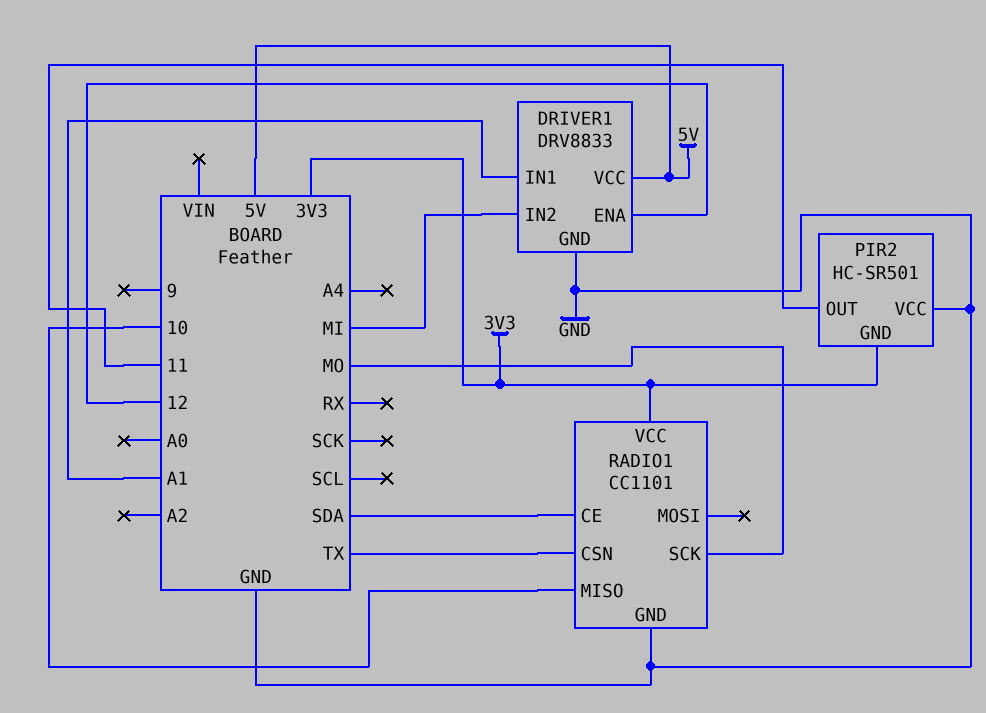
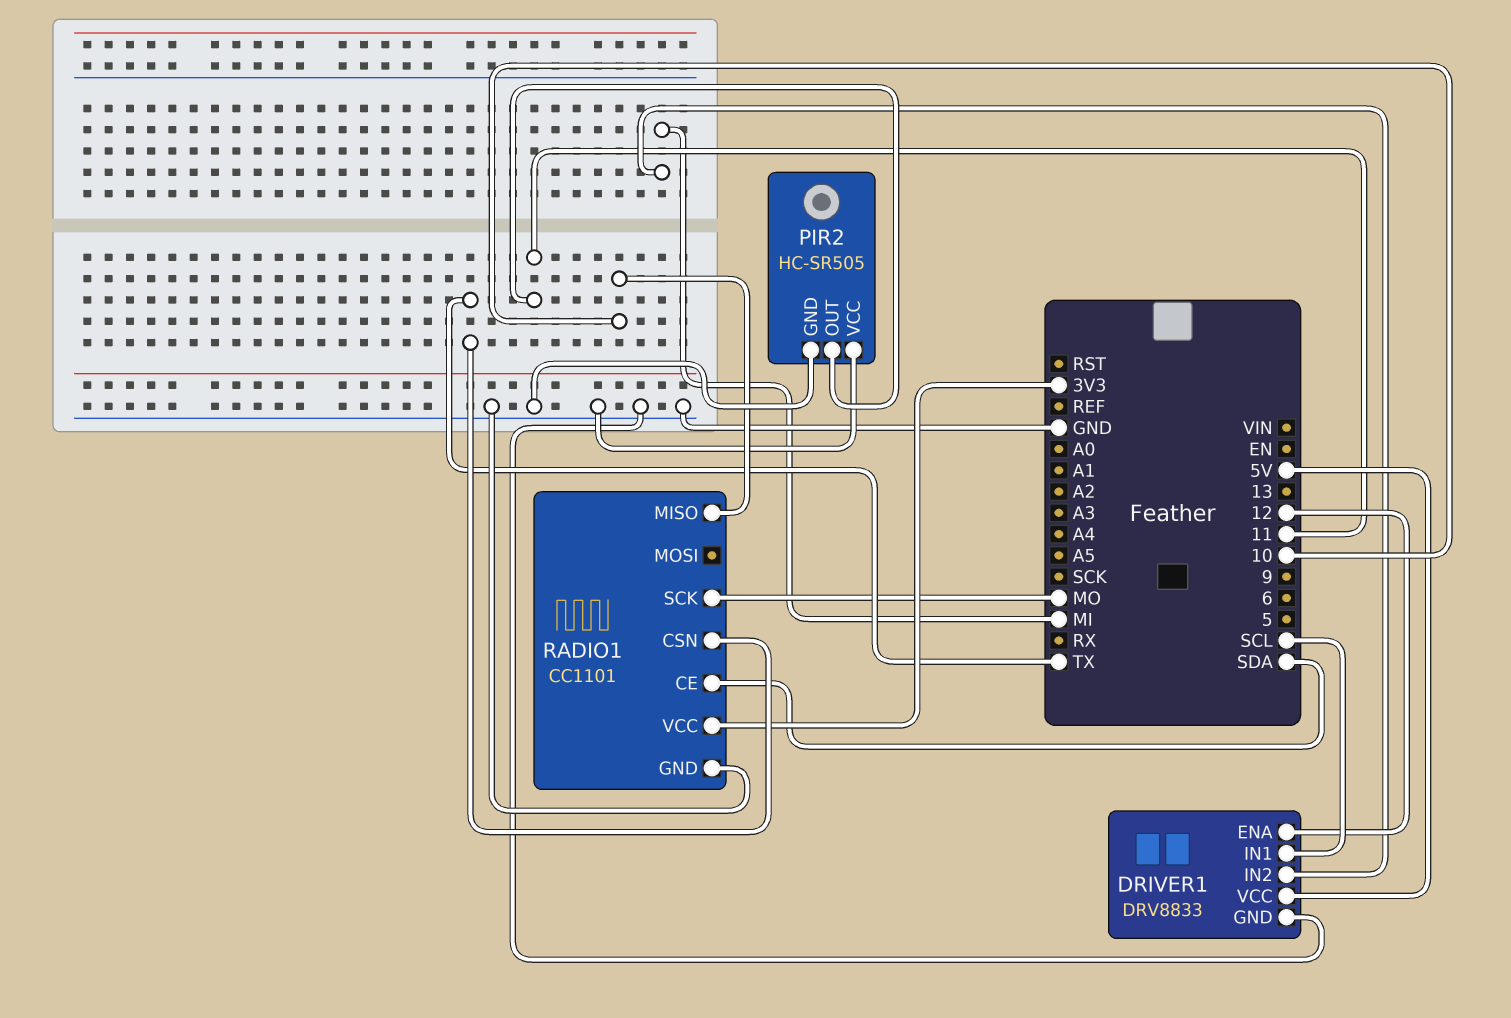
DRIVER1 pin IN1: A1 -> SCL
PIR2: HC-SR501 -> HC-SR505
PIR2 pin GND: 3V3 -> GND

